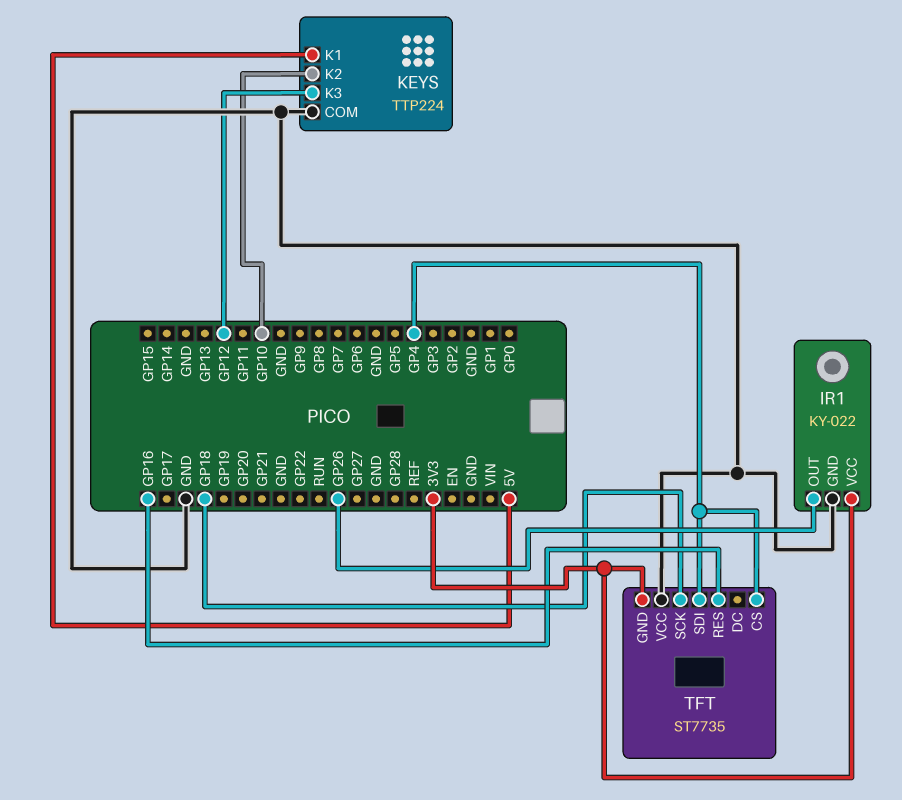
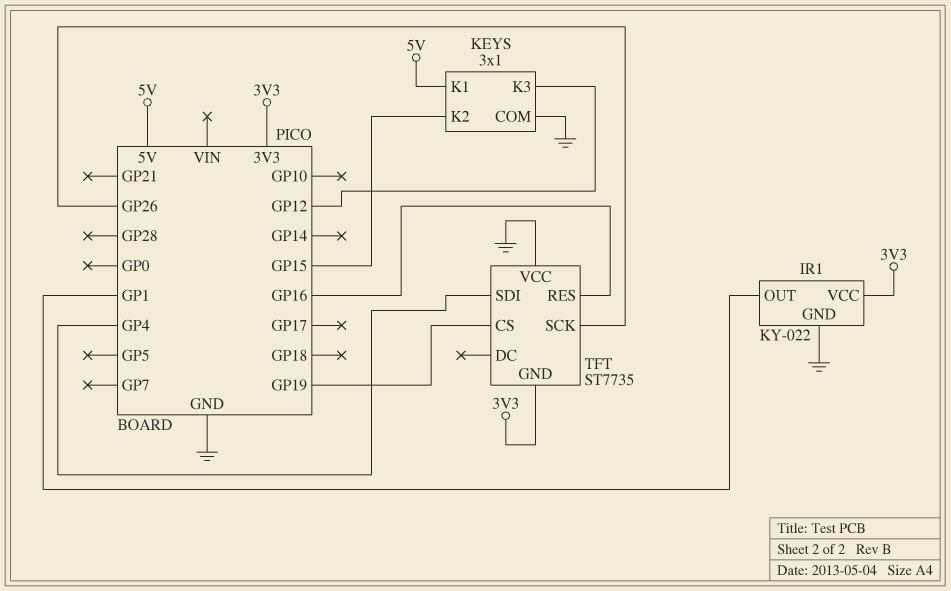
IR1 pin OUT: GP26 -> GP1
KEYS: TTP224 -> 3x1
KEYS pin K2: GP10 -> GP15
TFT pin CS: GP4 -> GP19
TFT pin SCK: GP18 -> GP26

